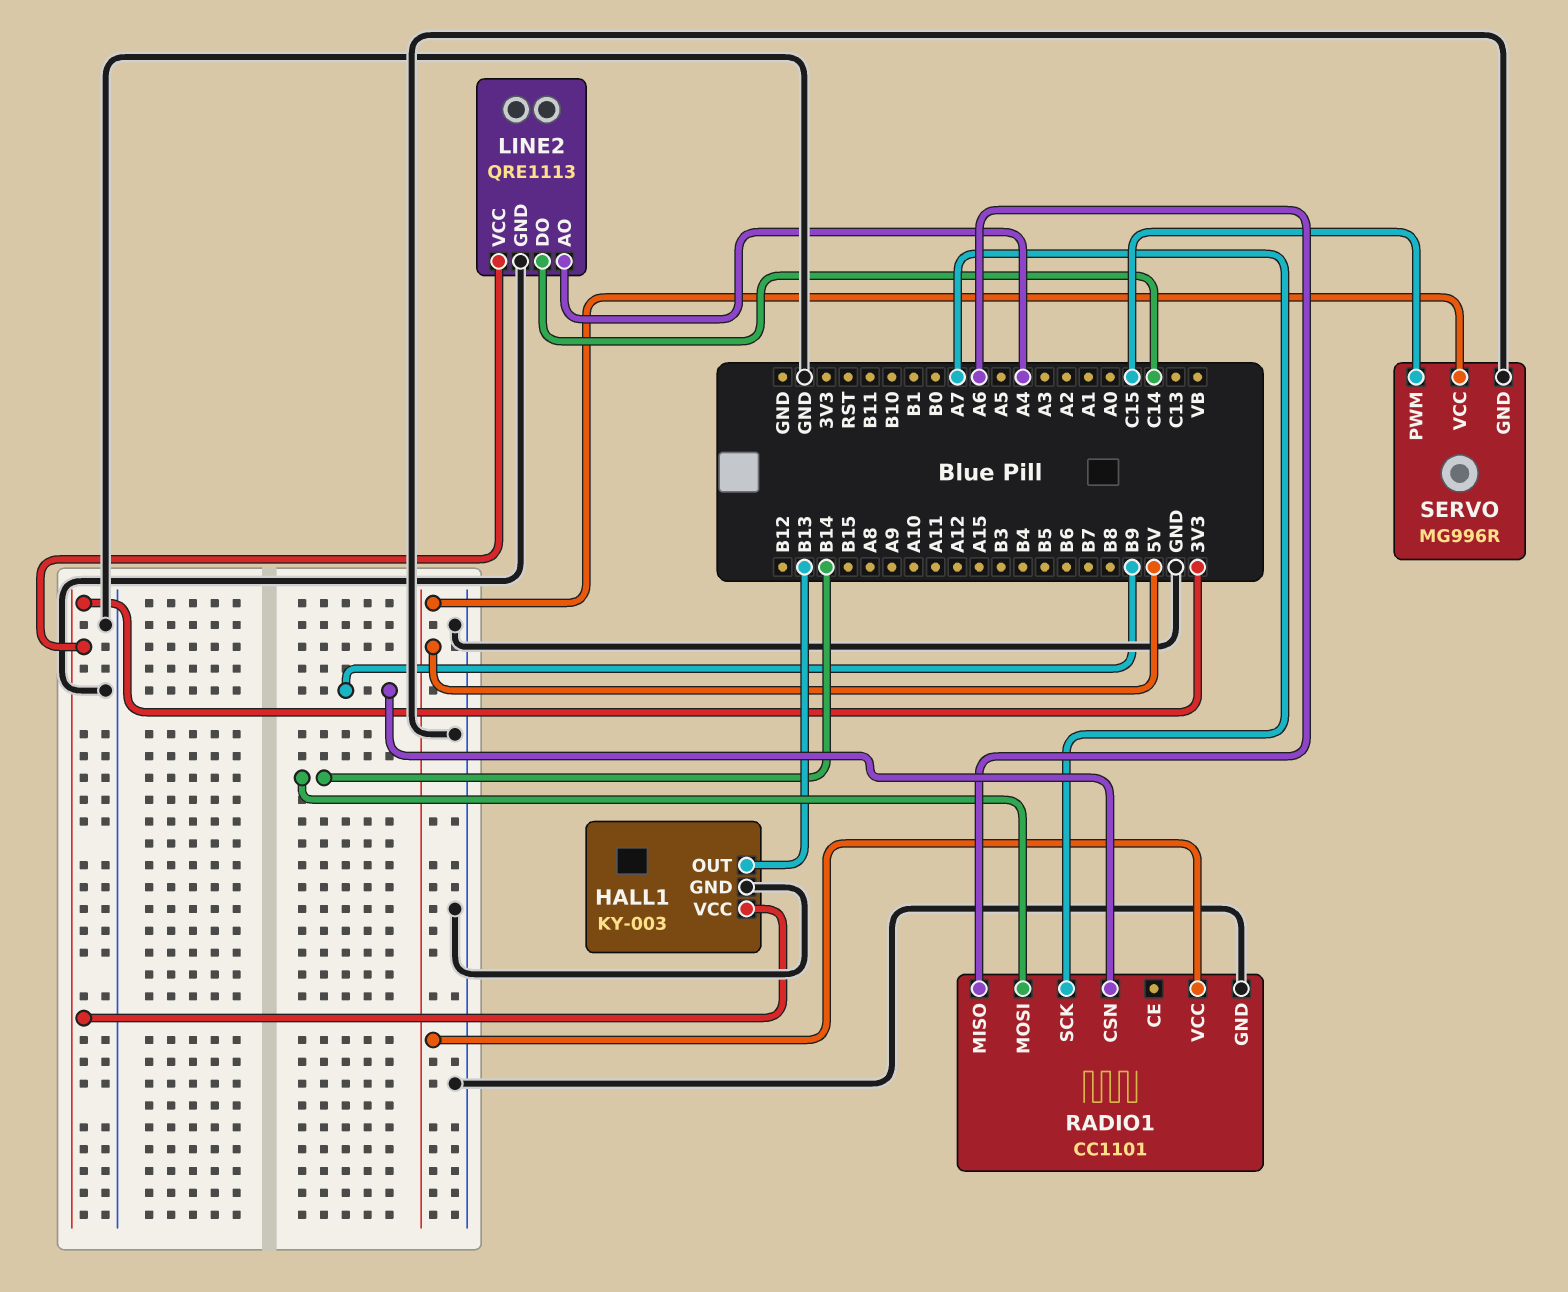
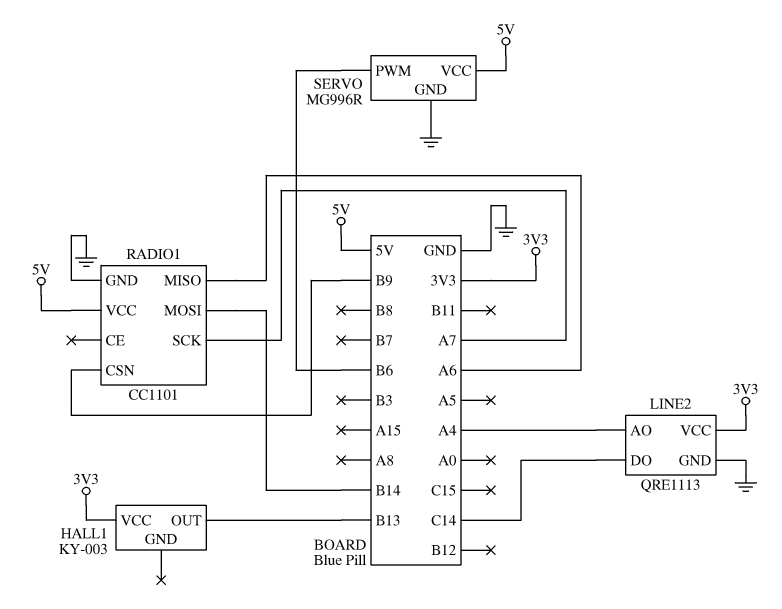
HALL1 pin GND: GND -> none
SERVO pin PWM: C15 -> B6

